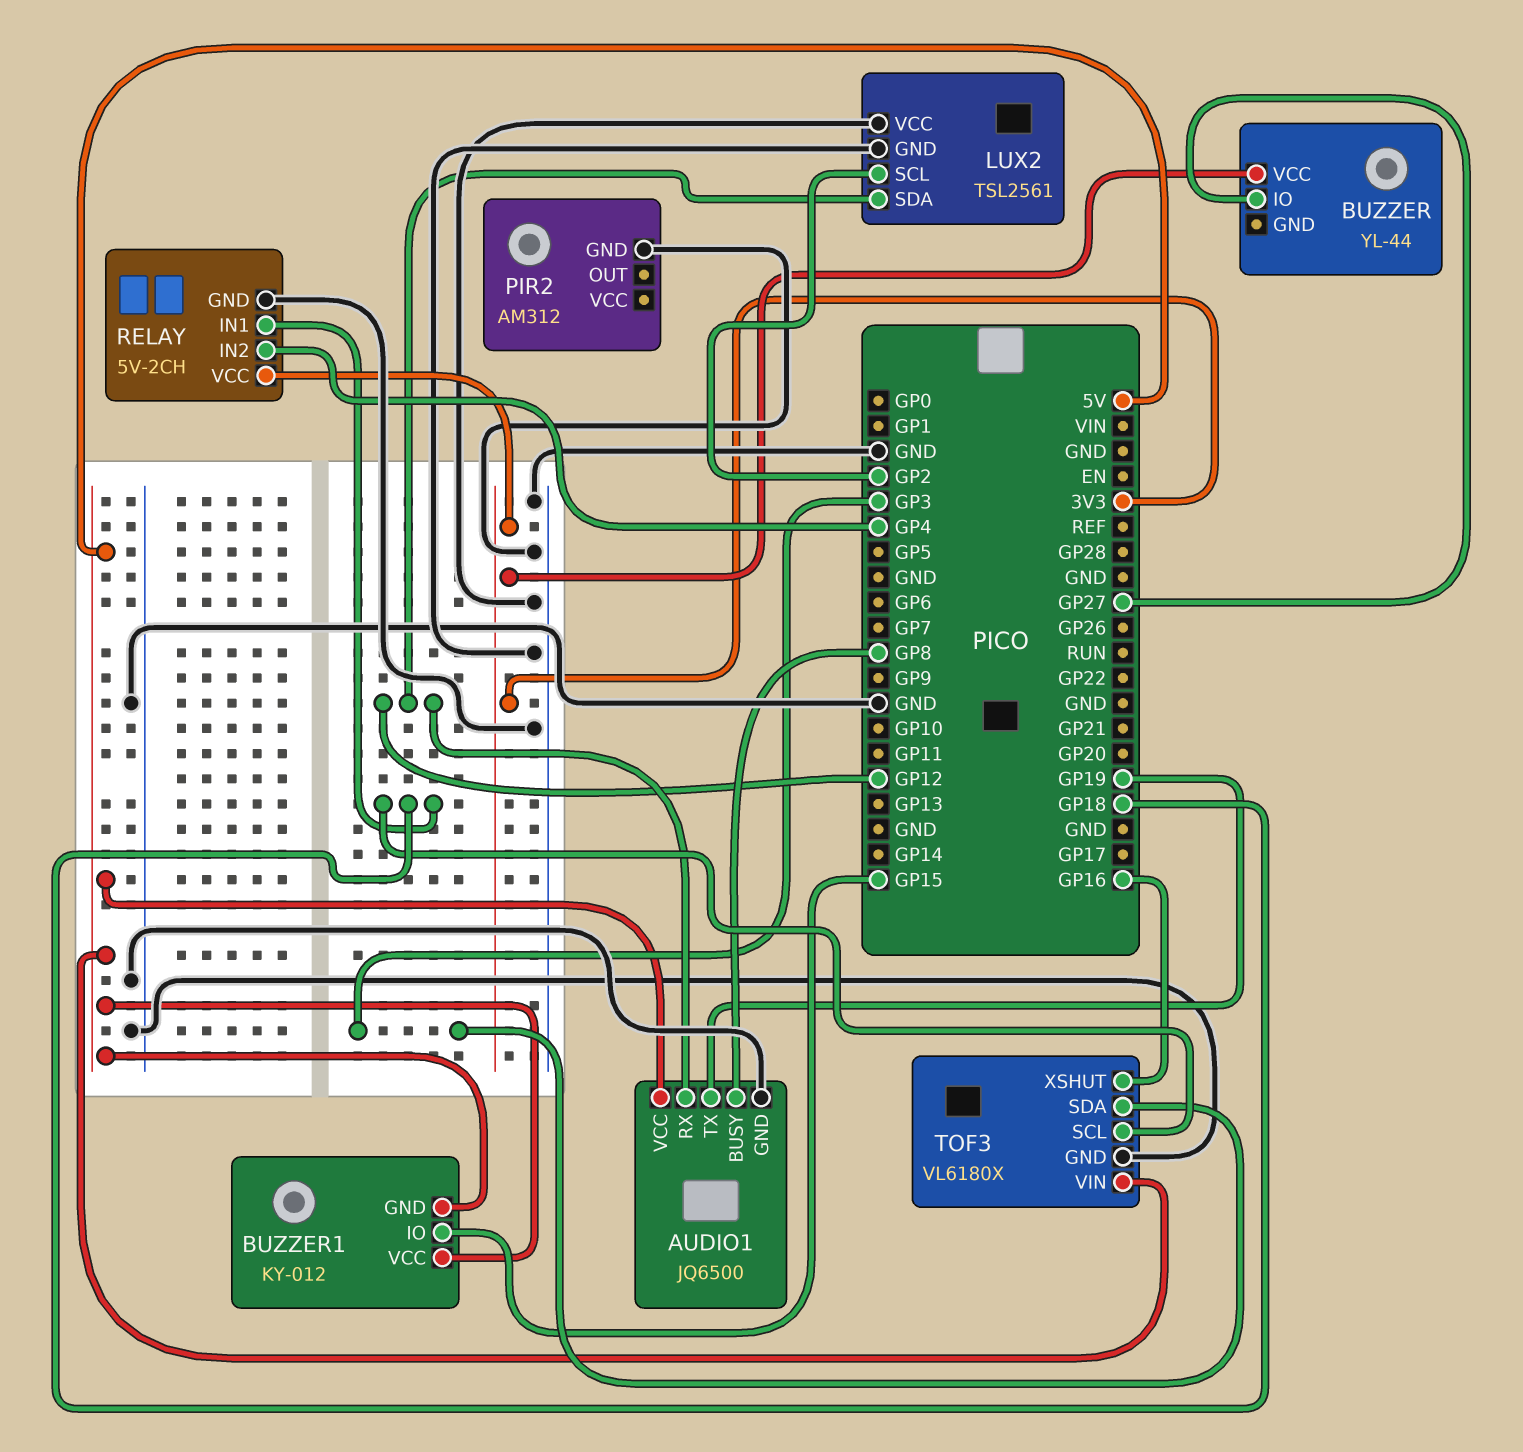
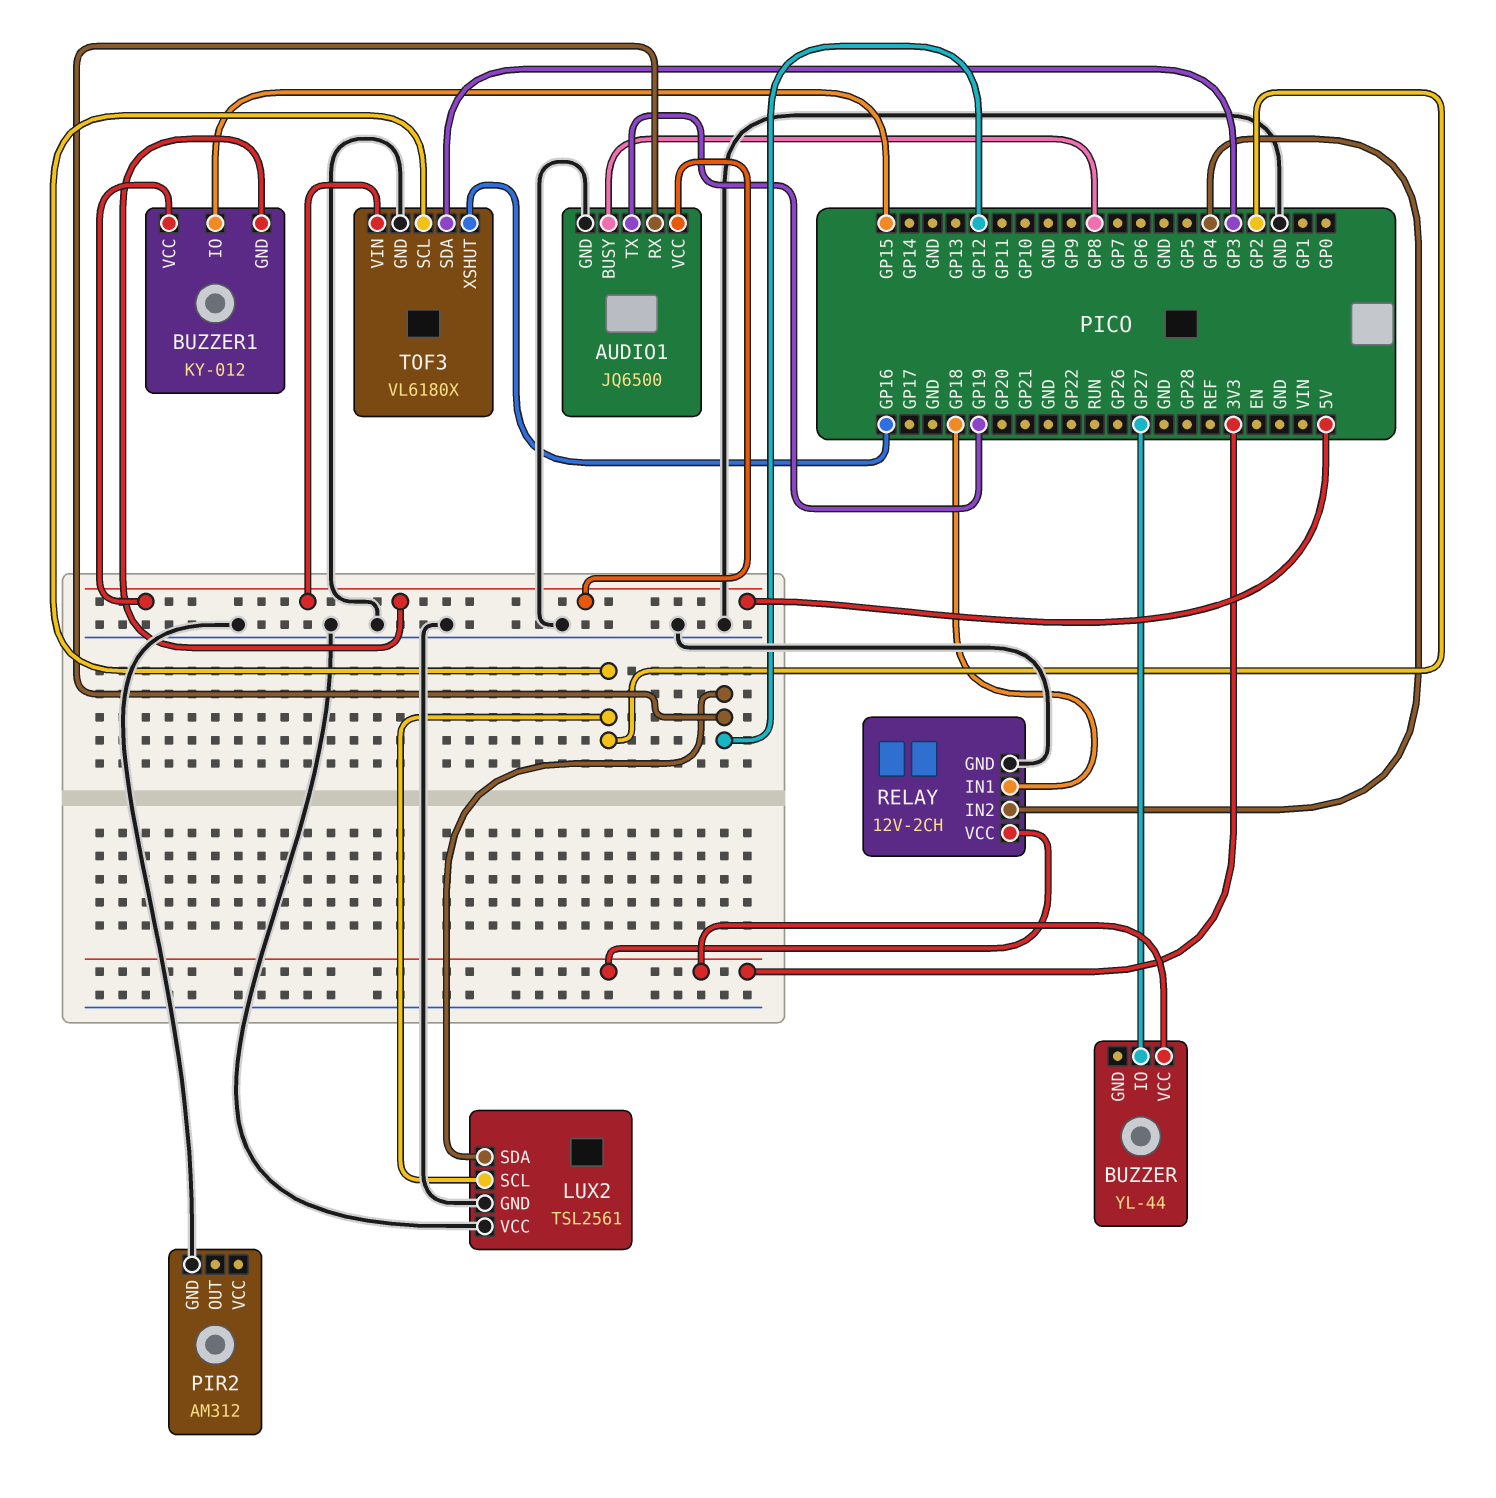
RELAY: 5V-2CH -> 12V-2CH
TOF3 pin SCL: GP18 -> GP2

